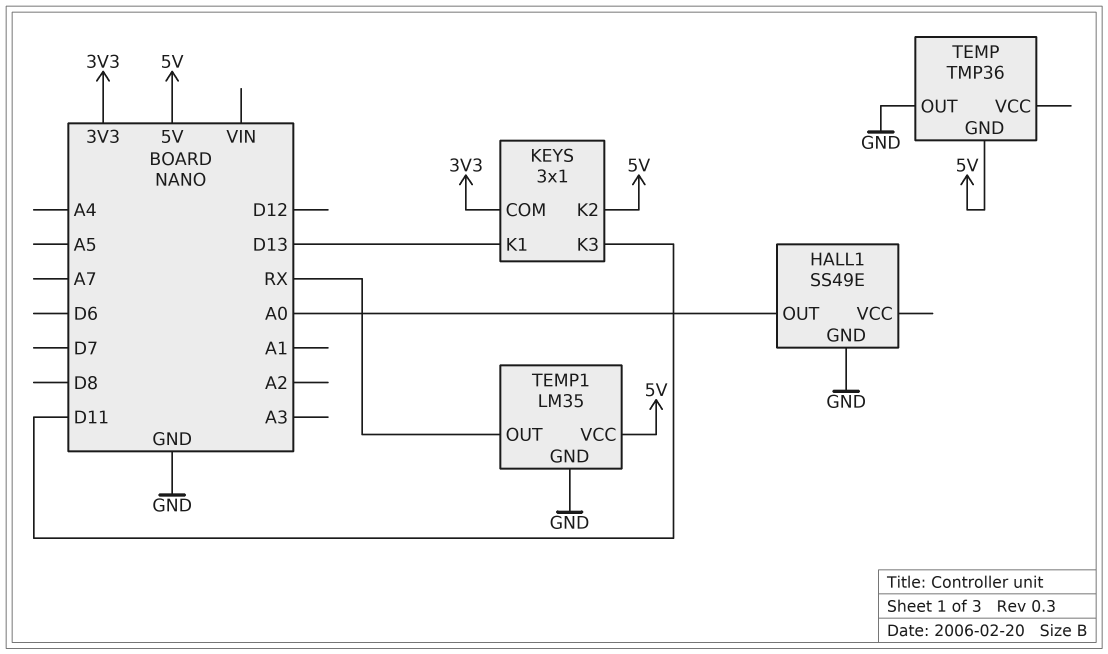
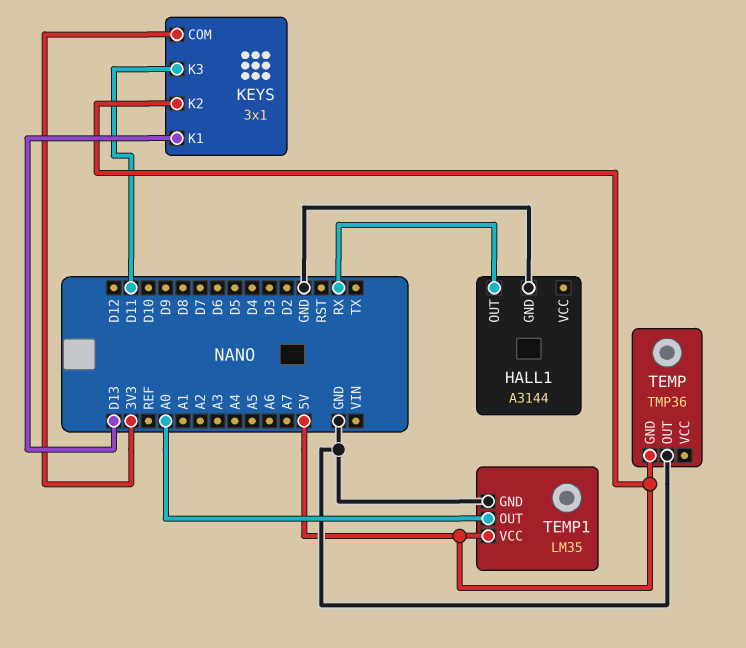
HALL1: SS49E -> A3144
HALL1 pin OUT: A0 -> RX
TEMP1 pin OUT: RX -> A0

